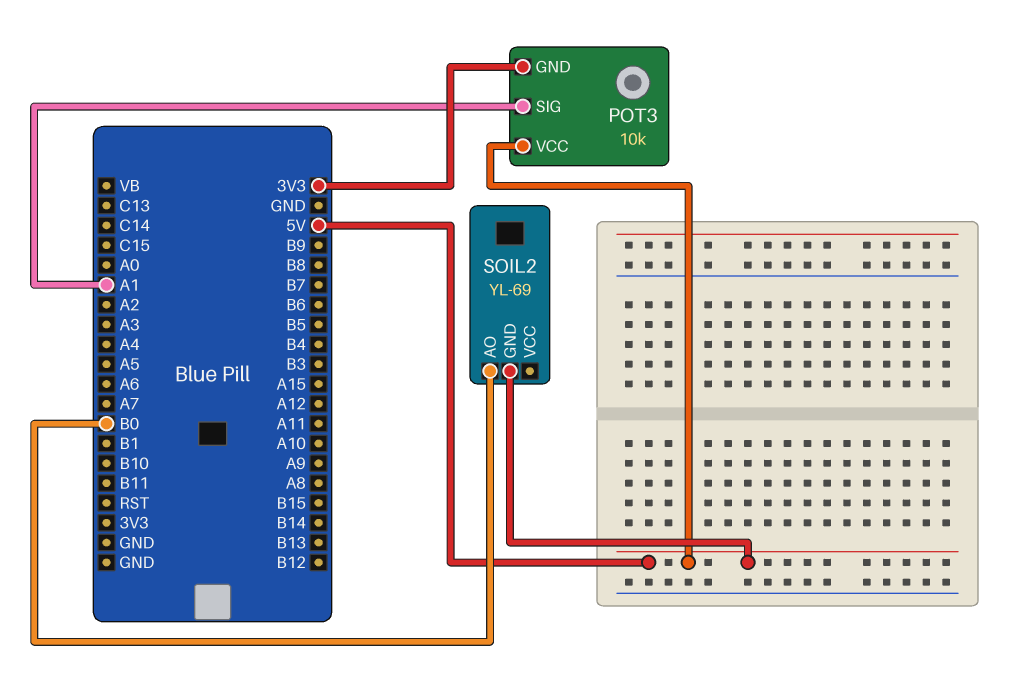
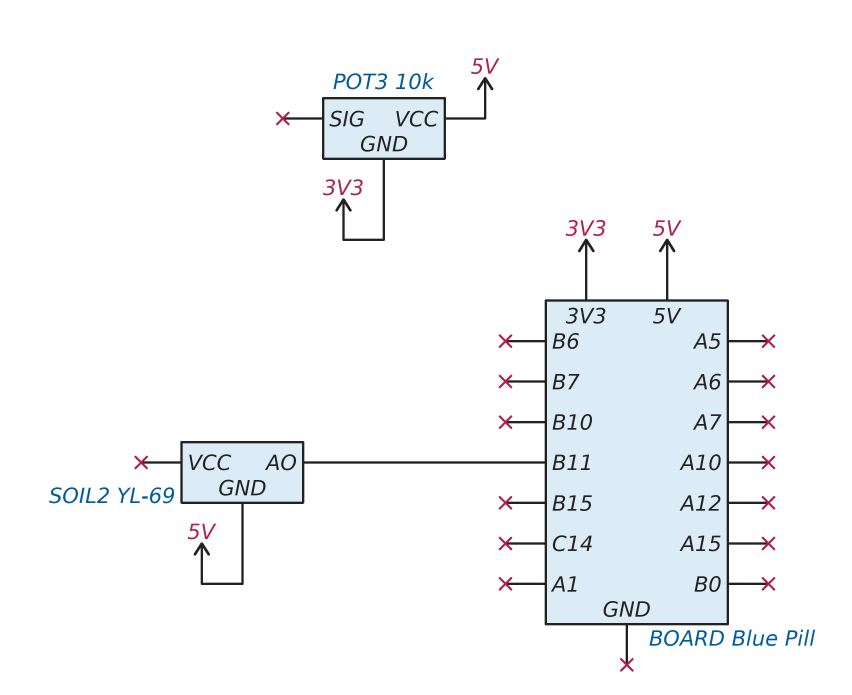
POT3 pin SIG: A1 -> none
SOIL2 pin AO: B0 -> B11

